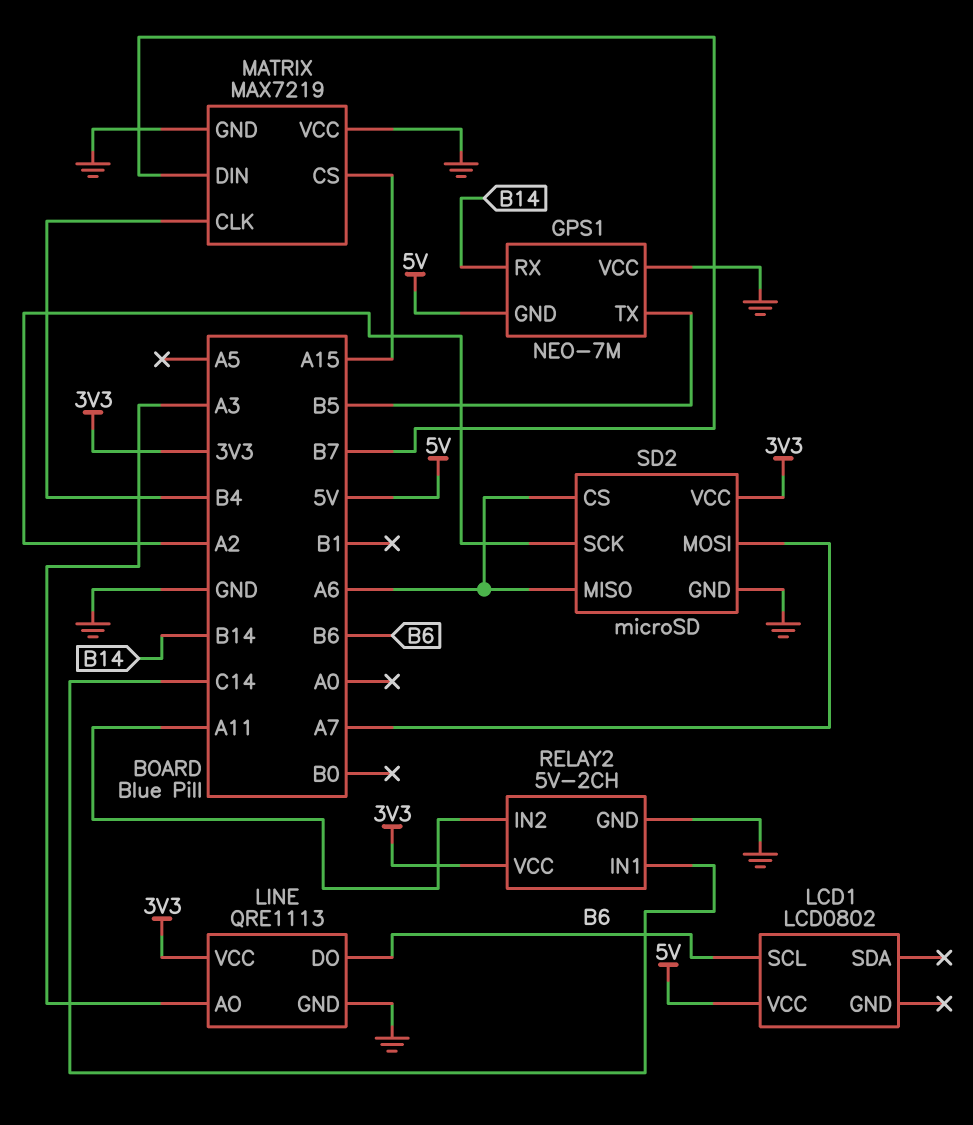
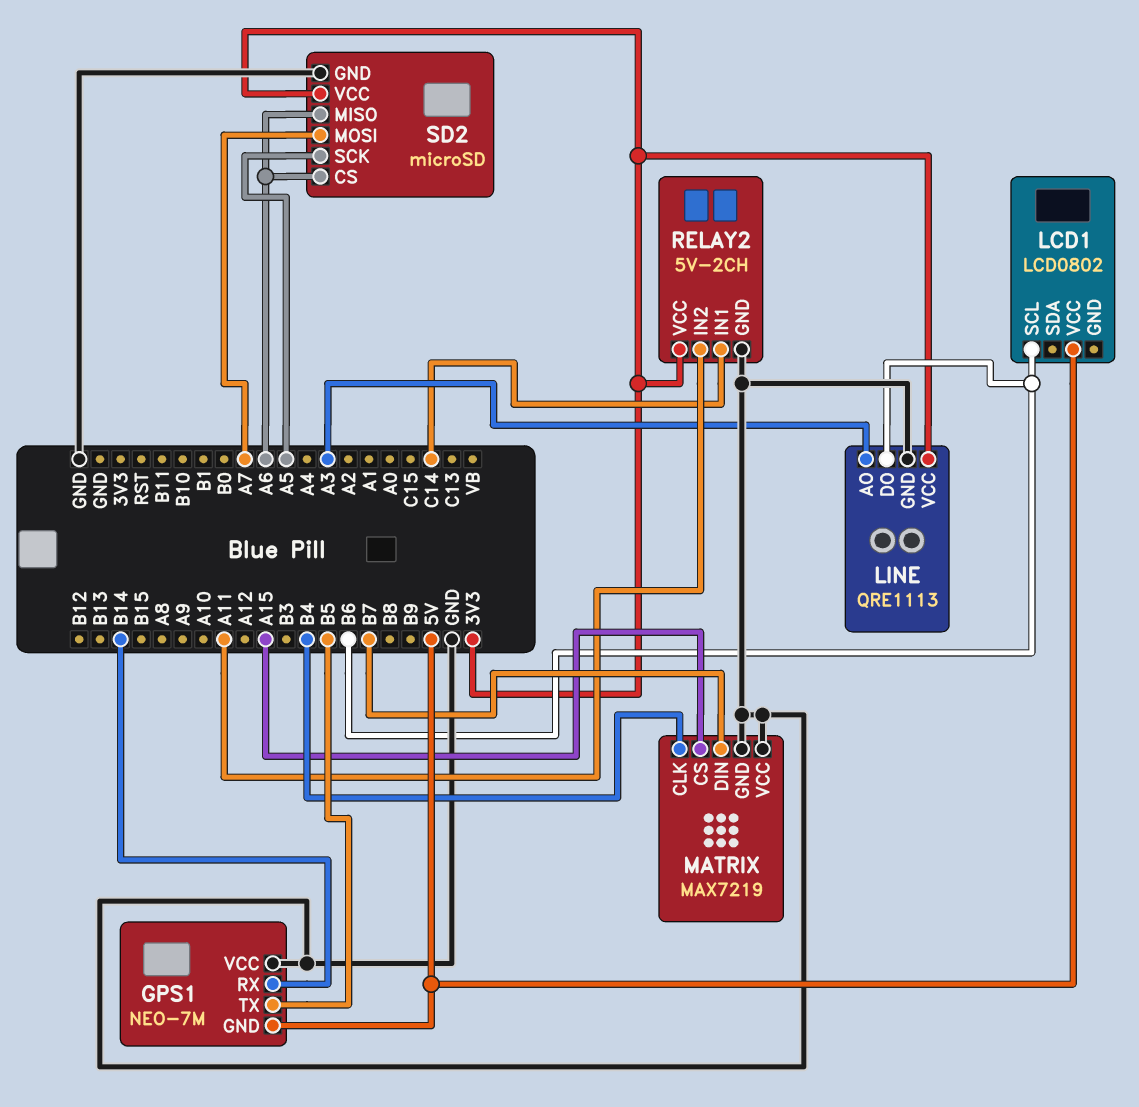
SD2 pin SCK: A2 -> A5

